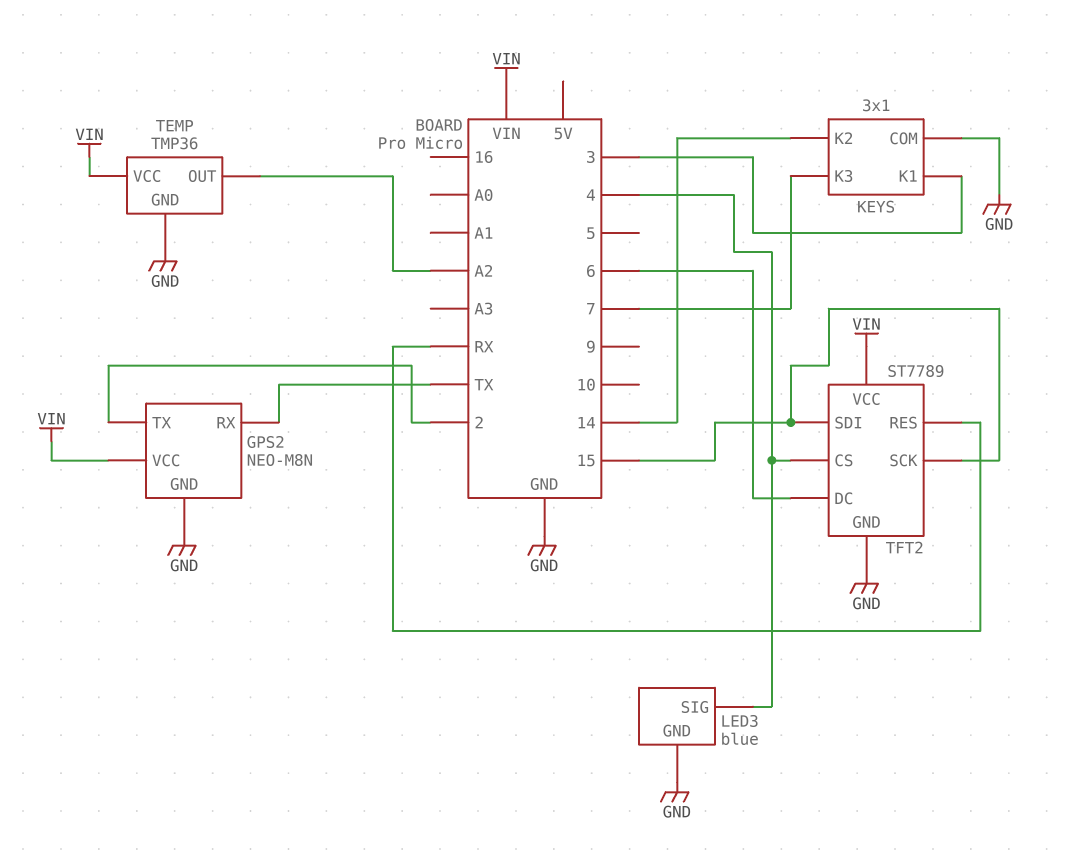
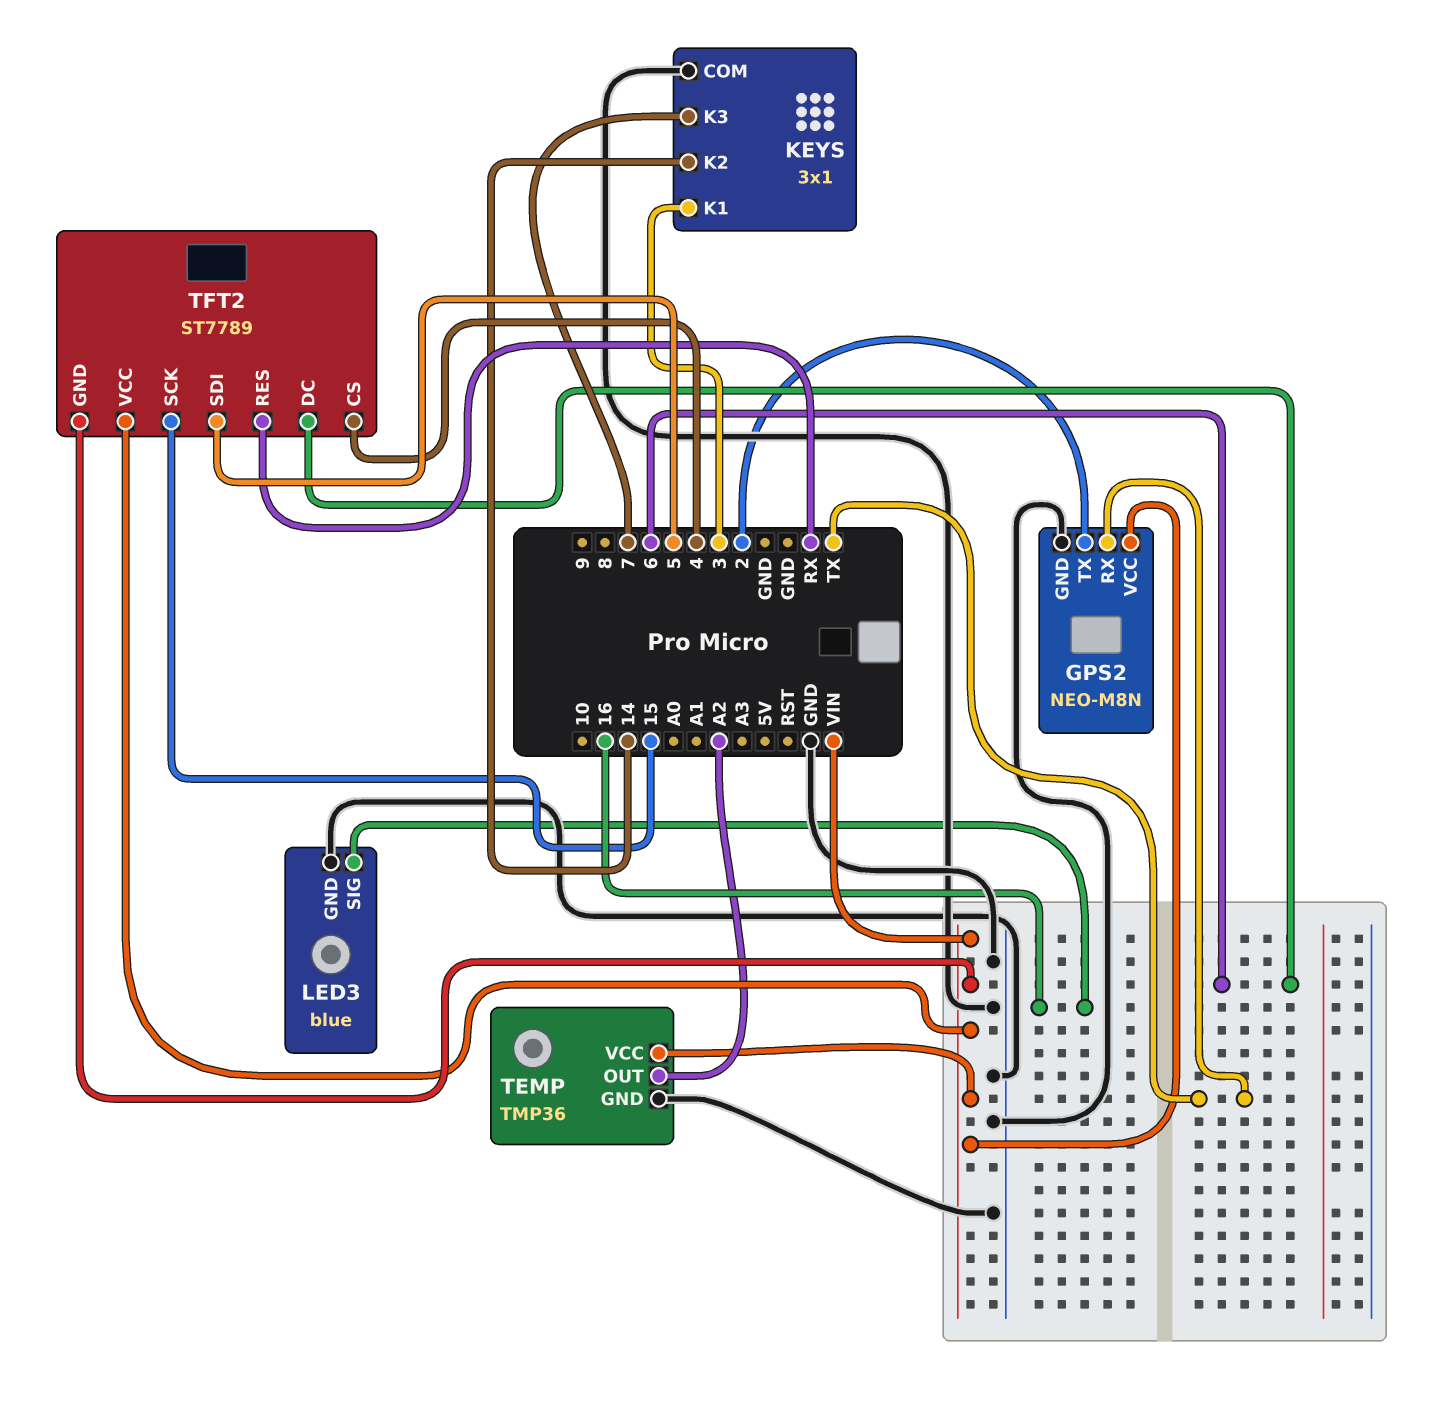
LED3 pin SIG: 4 -> 16
TFT2 pin GND: GND -> VIN
TFT2 pin SDI: 15 -> 5

